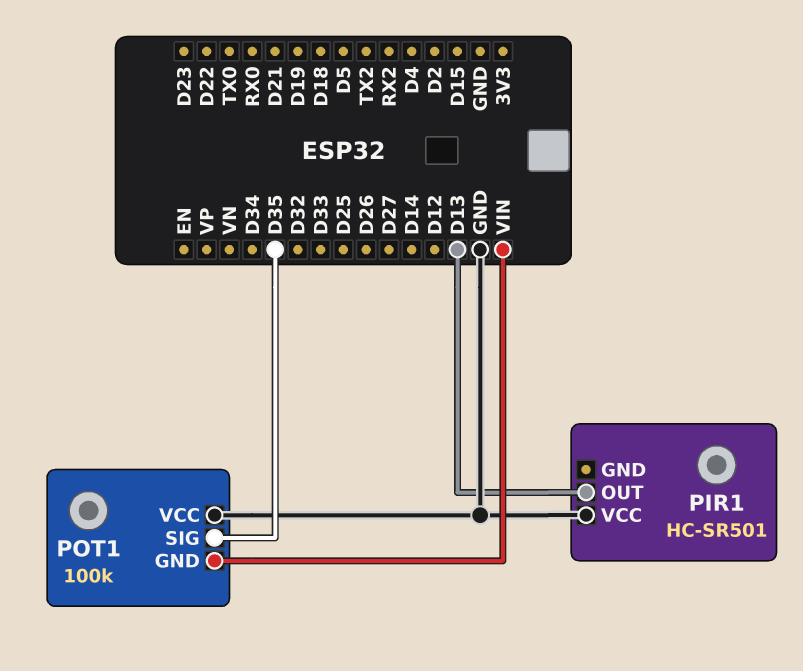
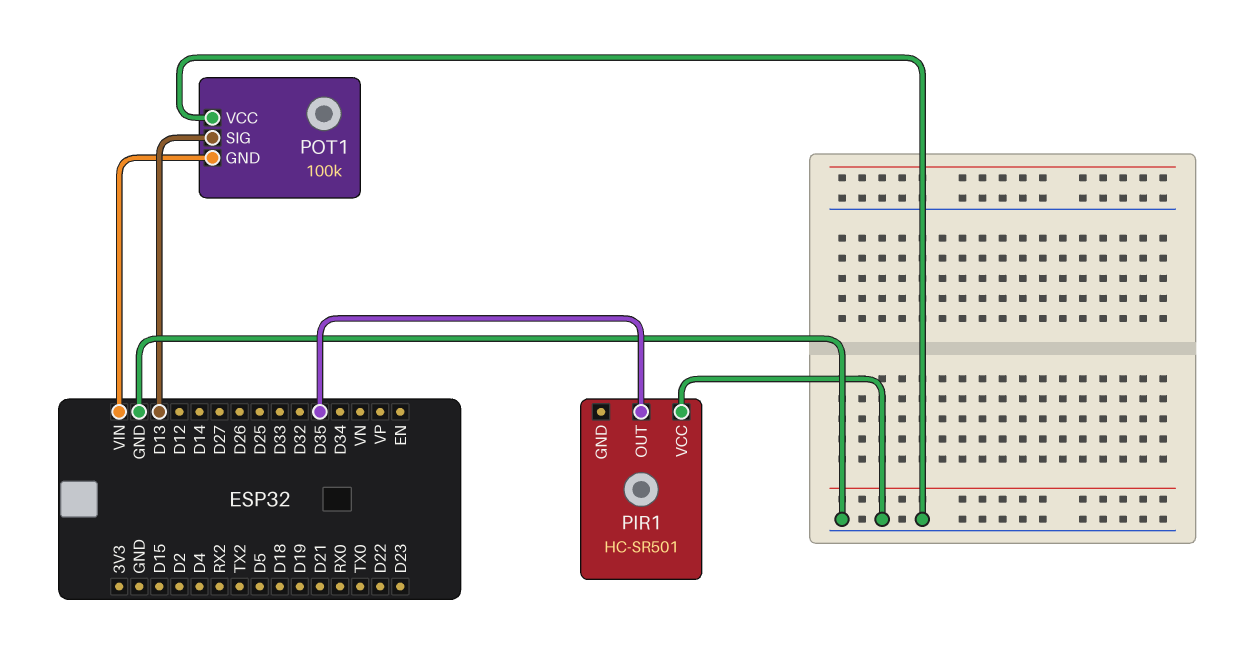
PIR1 pin OUT: D13 -> D35
POT1 pin SIG: D35 -> D13

